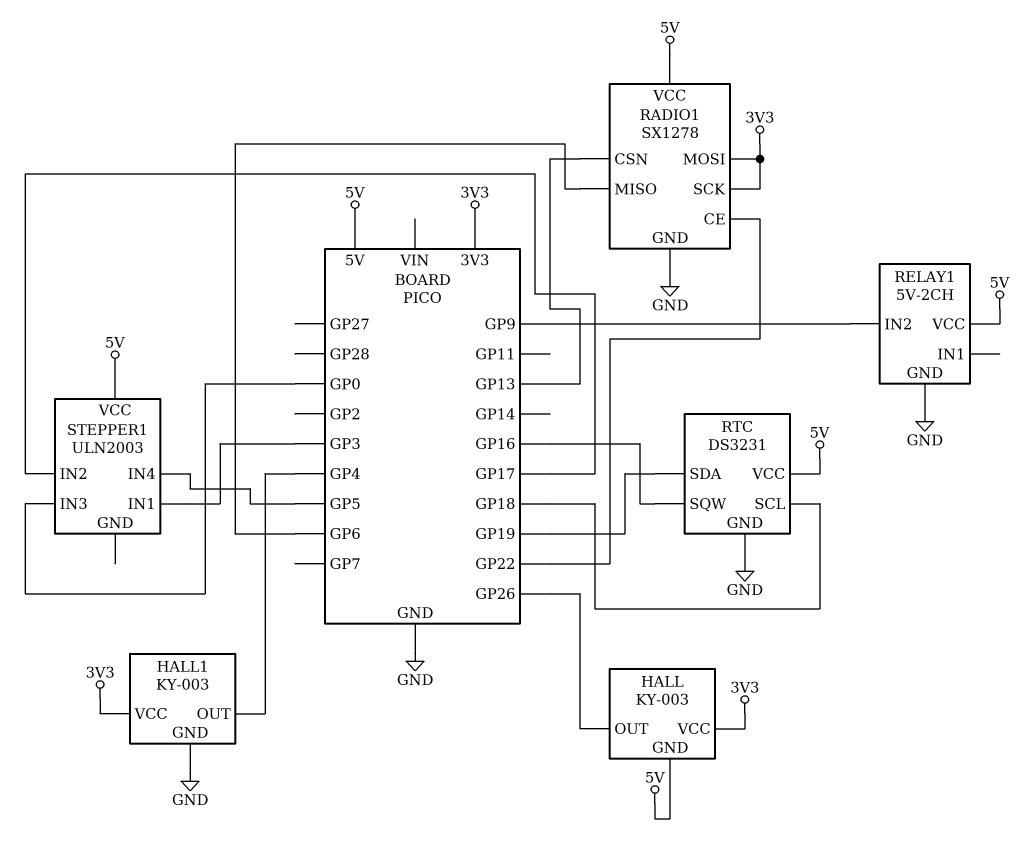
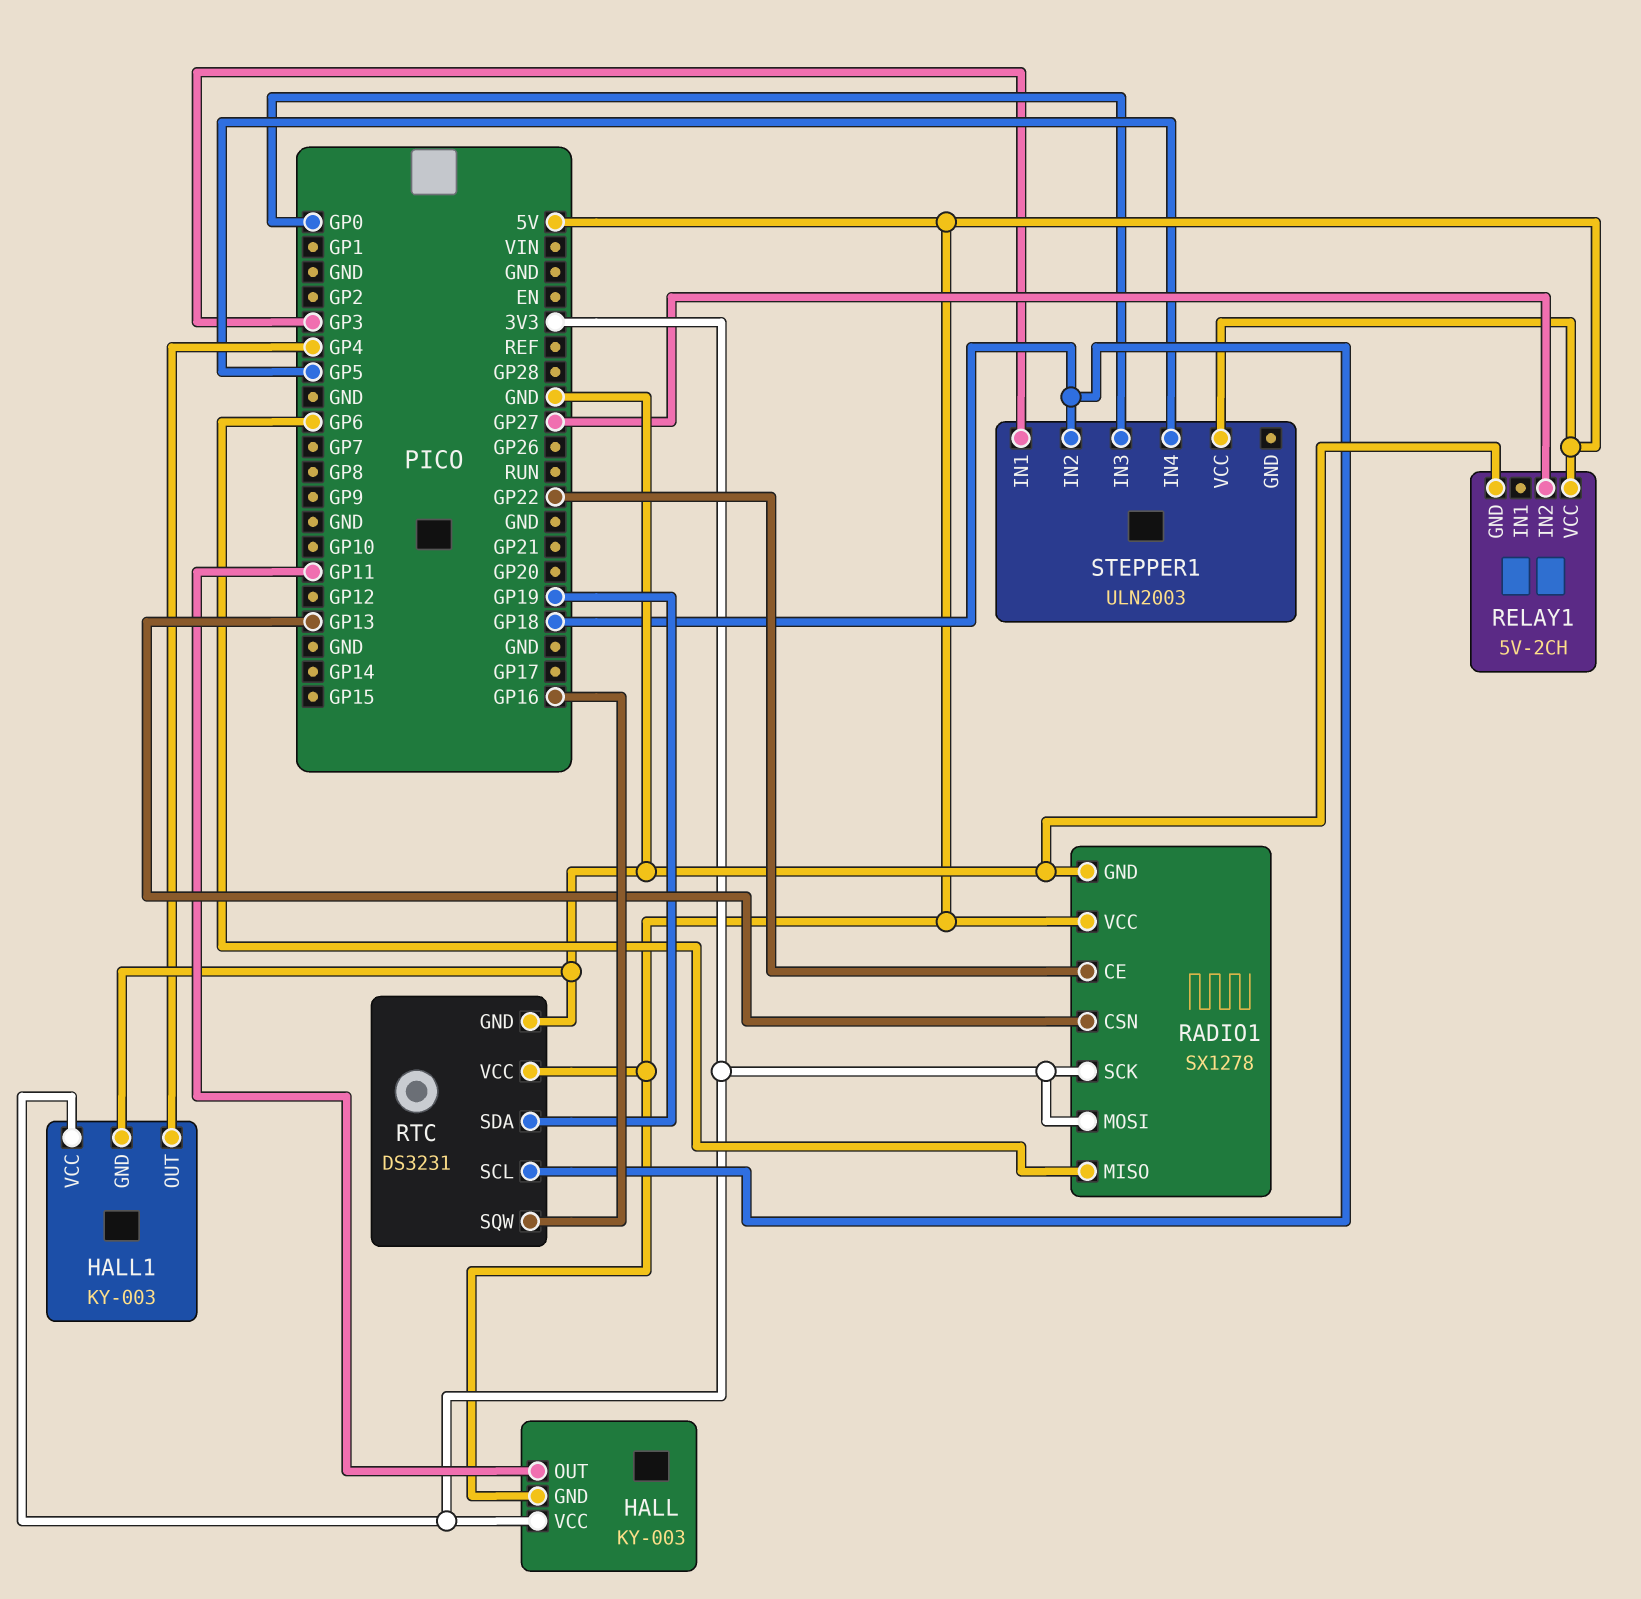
HALL pin OUT: GP26 -> GP11
RELAY1 pin IN2: GP9 -> GP27
STEPPER1 pin IN2: GP17 -> GP18

